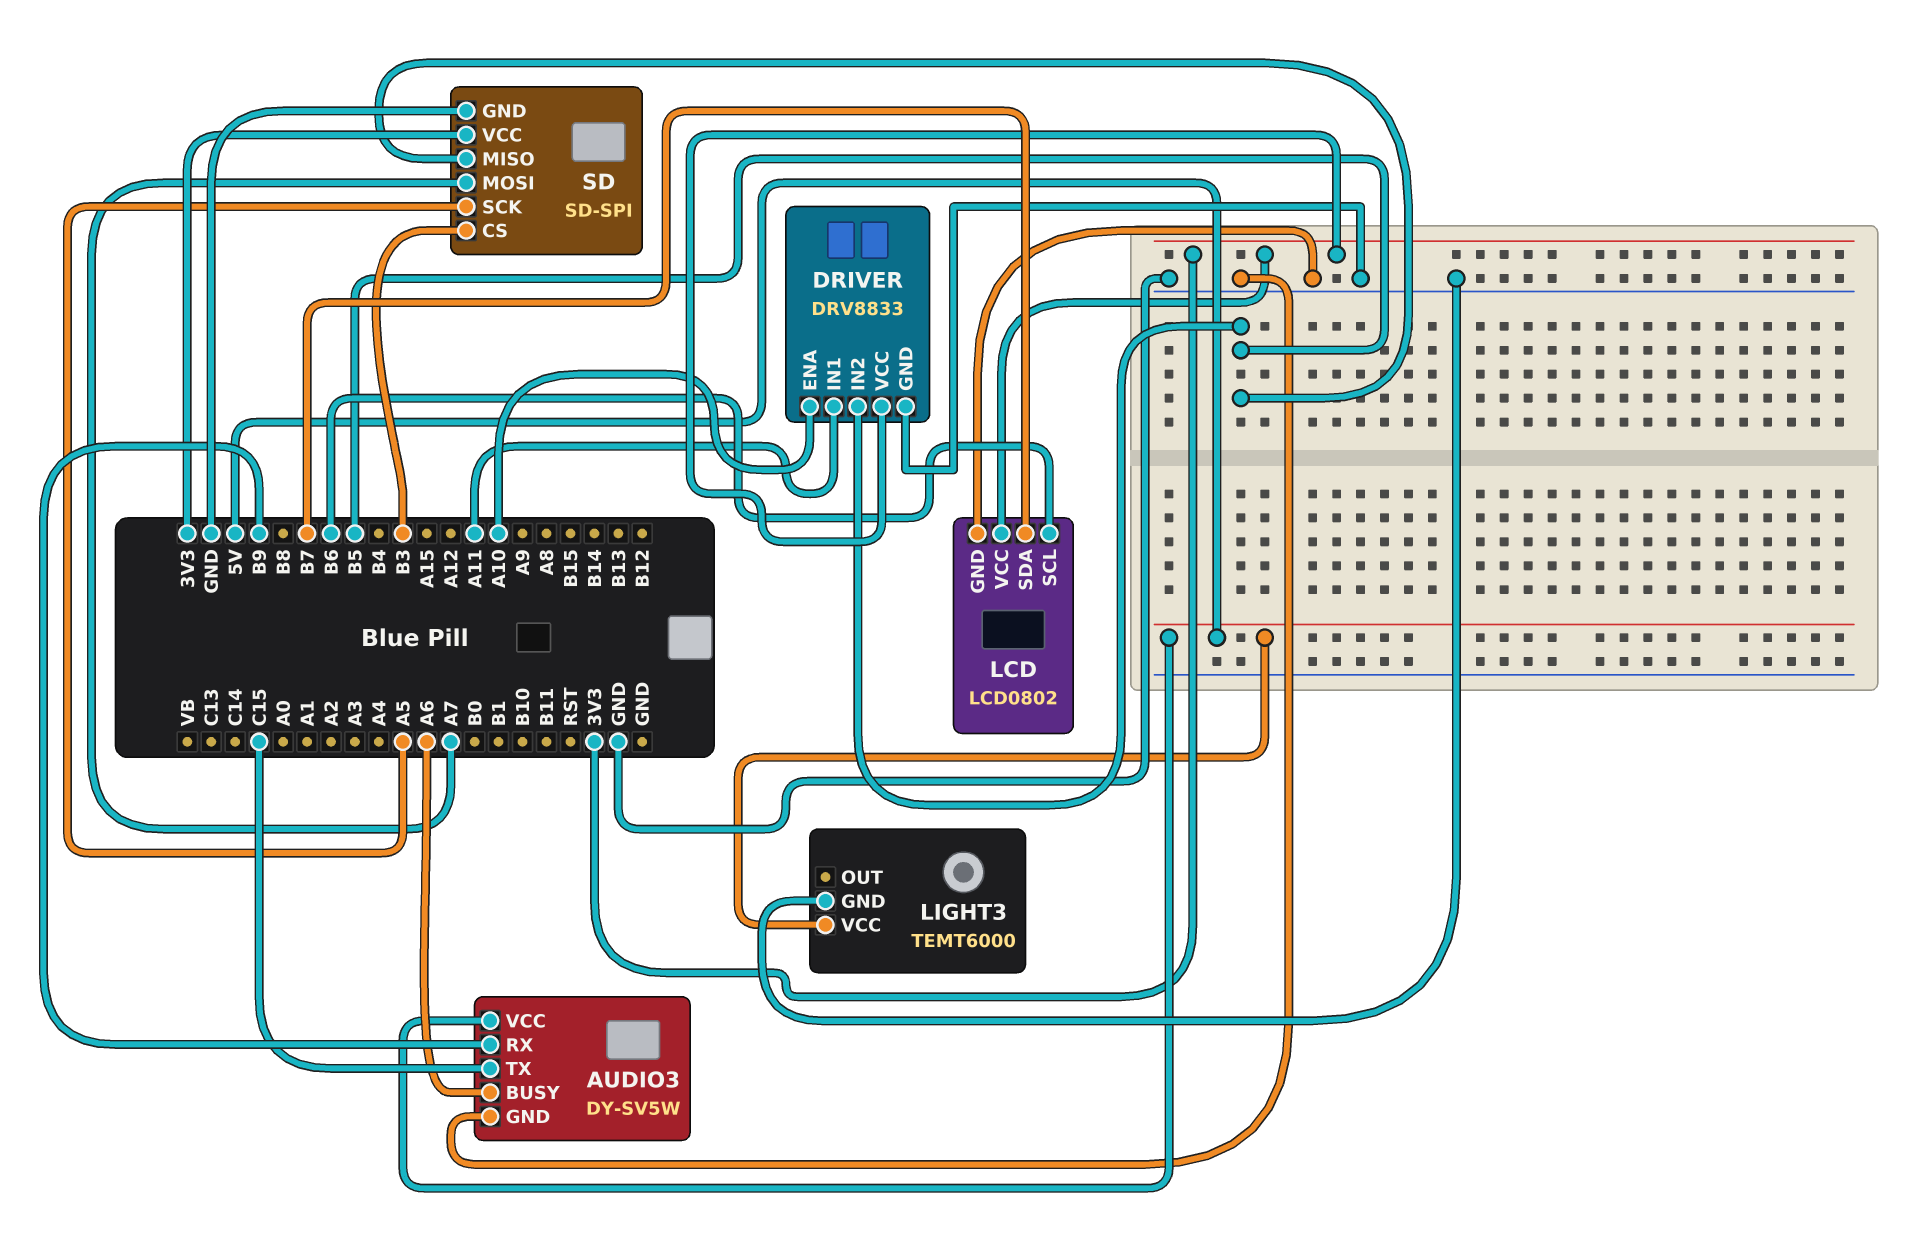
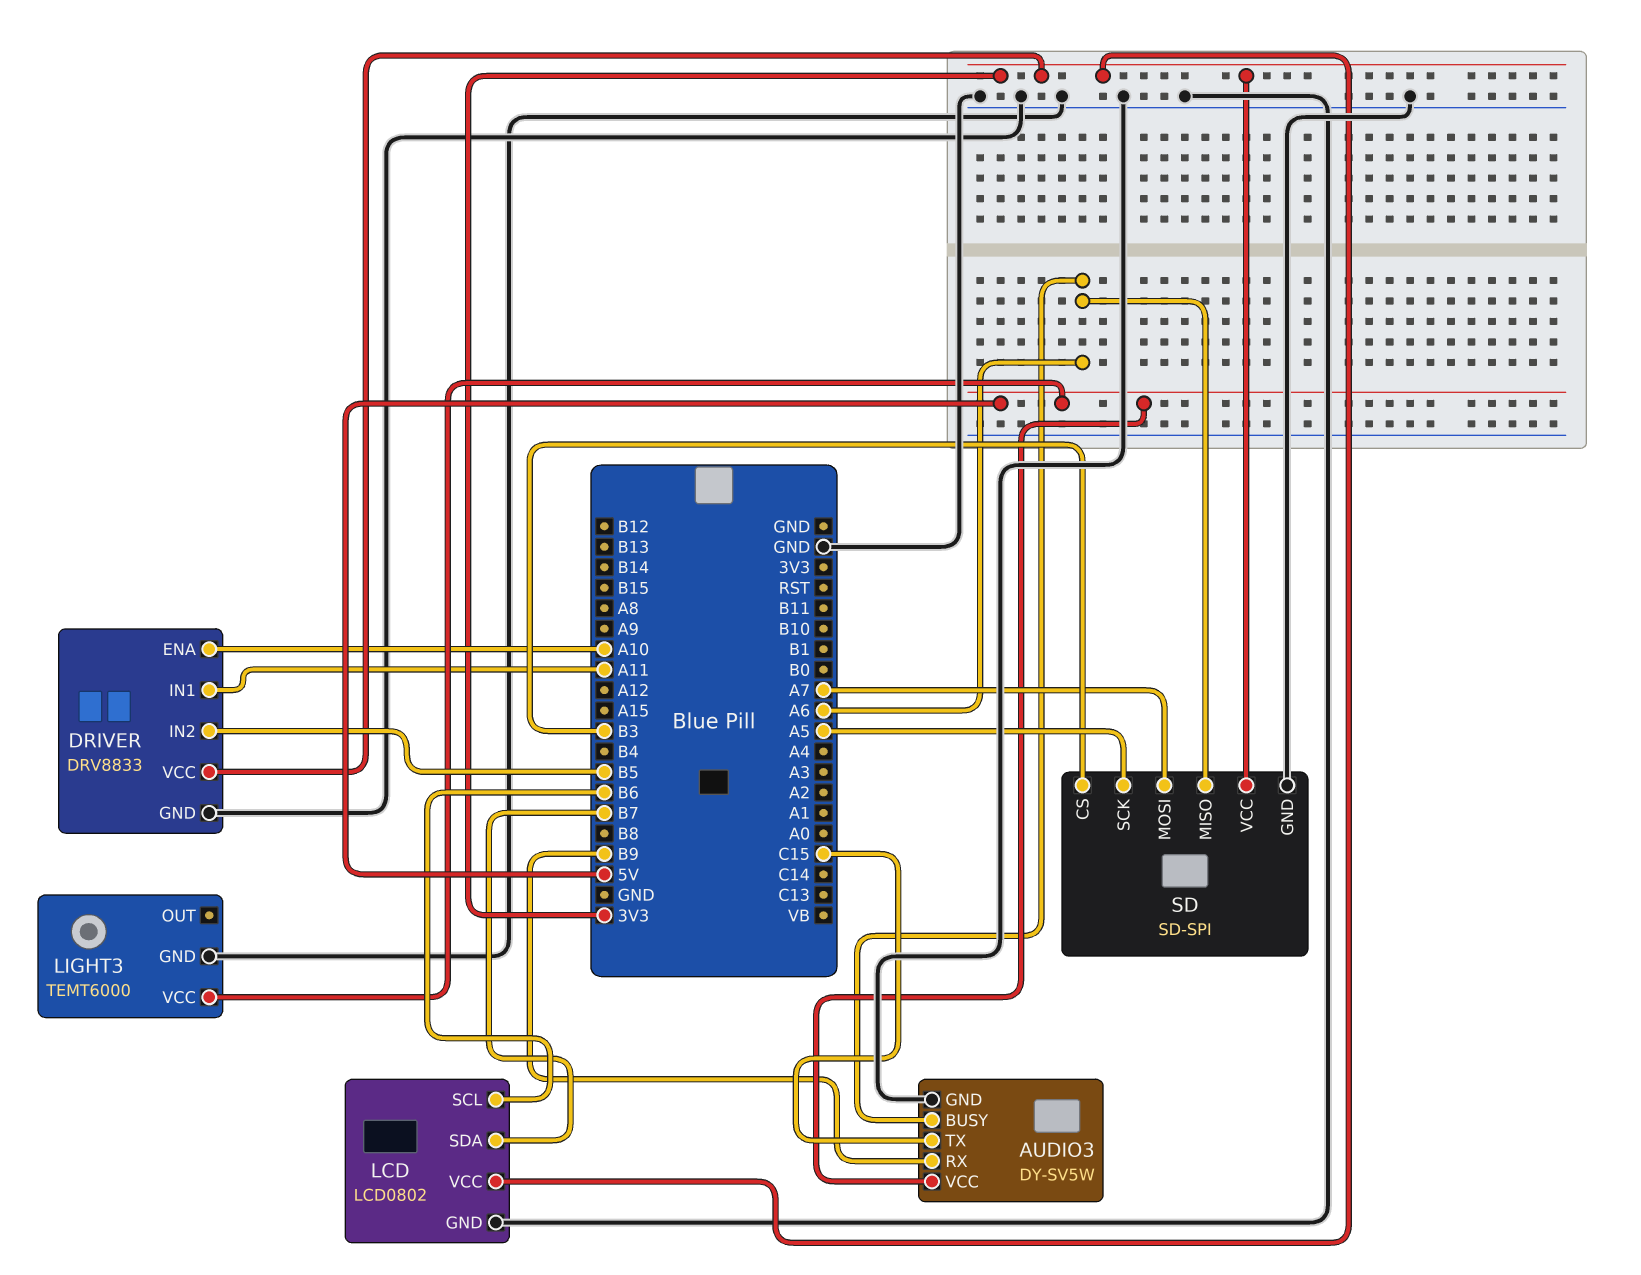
SD pin MISO: B5 -> A6

